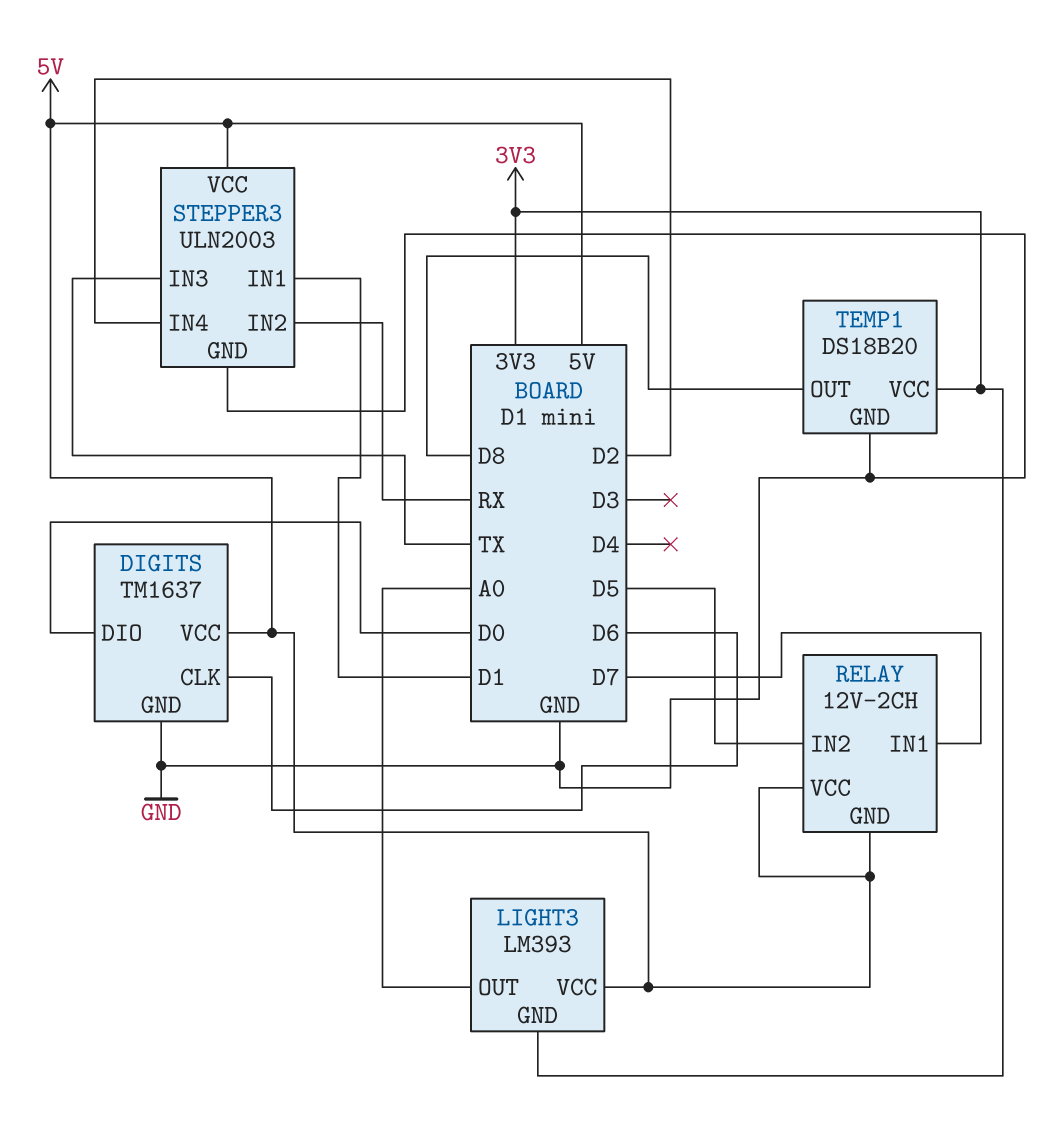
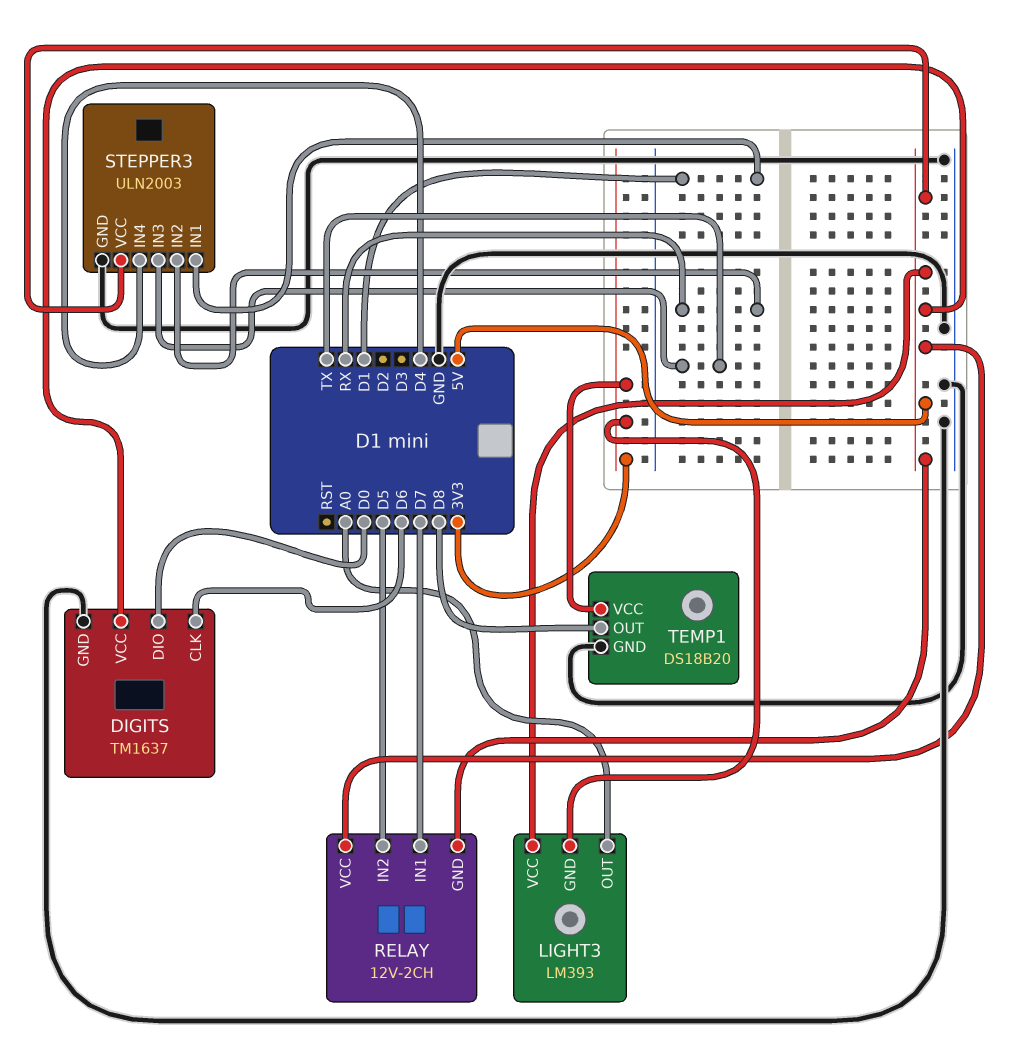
STEPPER3 pin IN4: D2 -> D4

